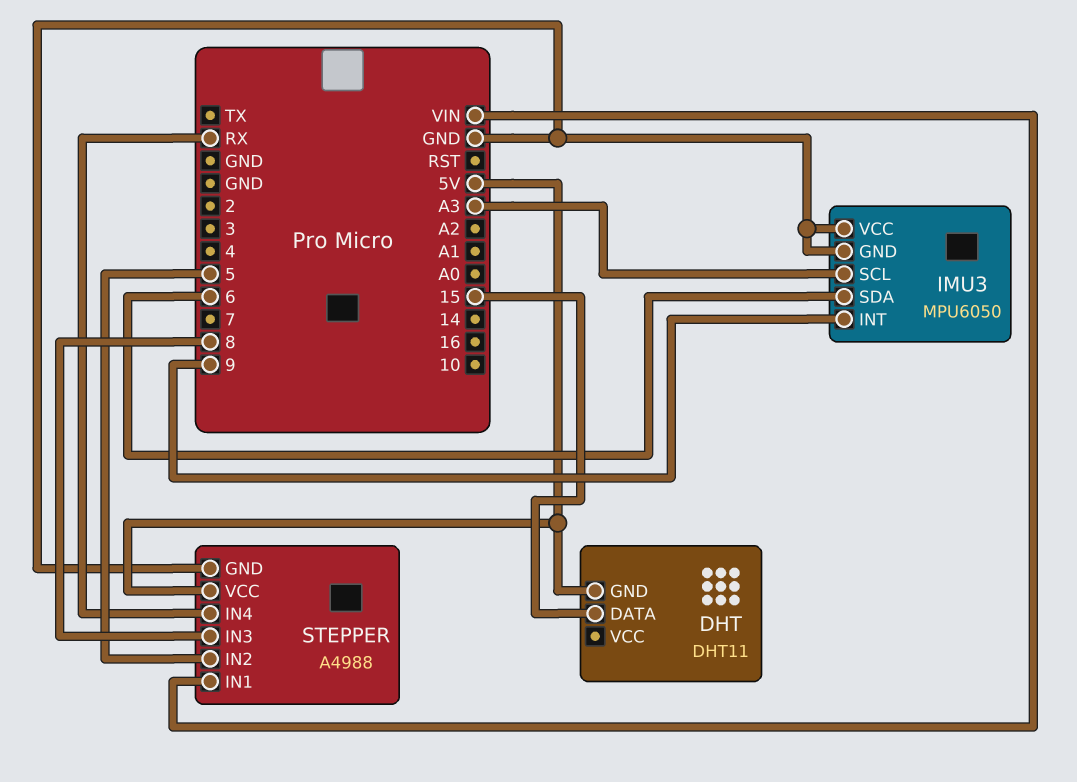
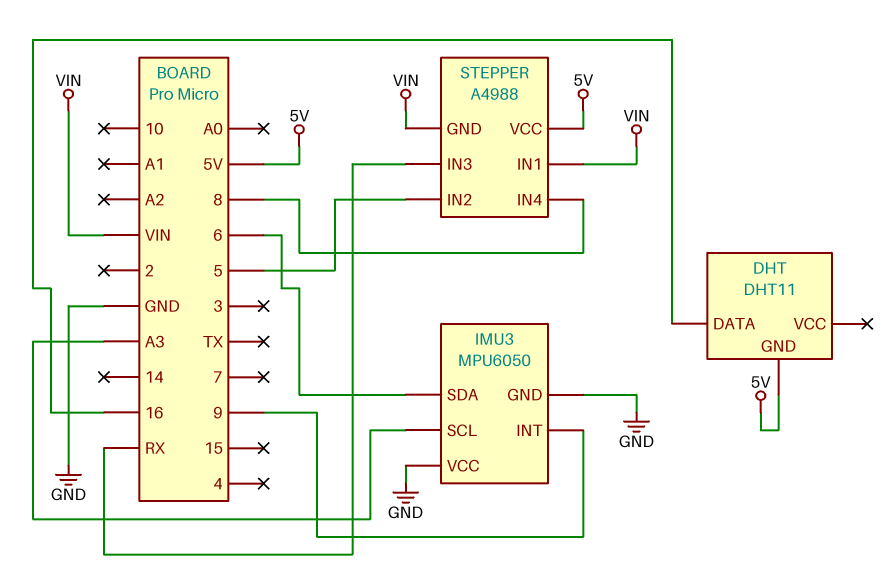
DHT pin DATA: 15 -> 16
STEPPER pin GND: GND -> VIN
STEPPER pin IN3: 8 -> RX
STEPPER pin IN4: RX -> 8

